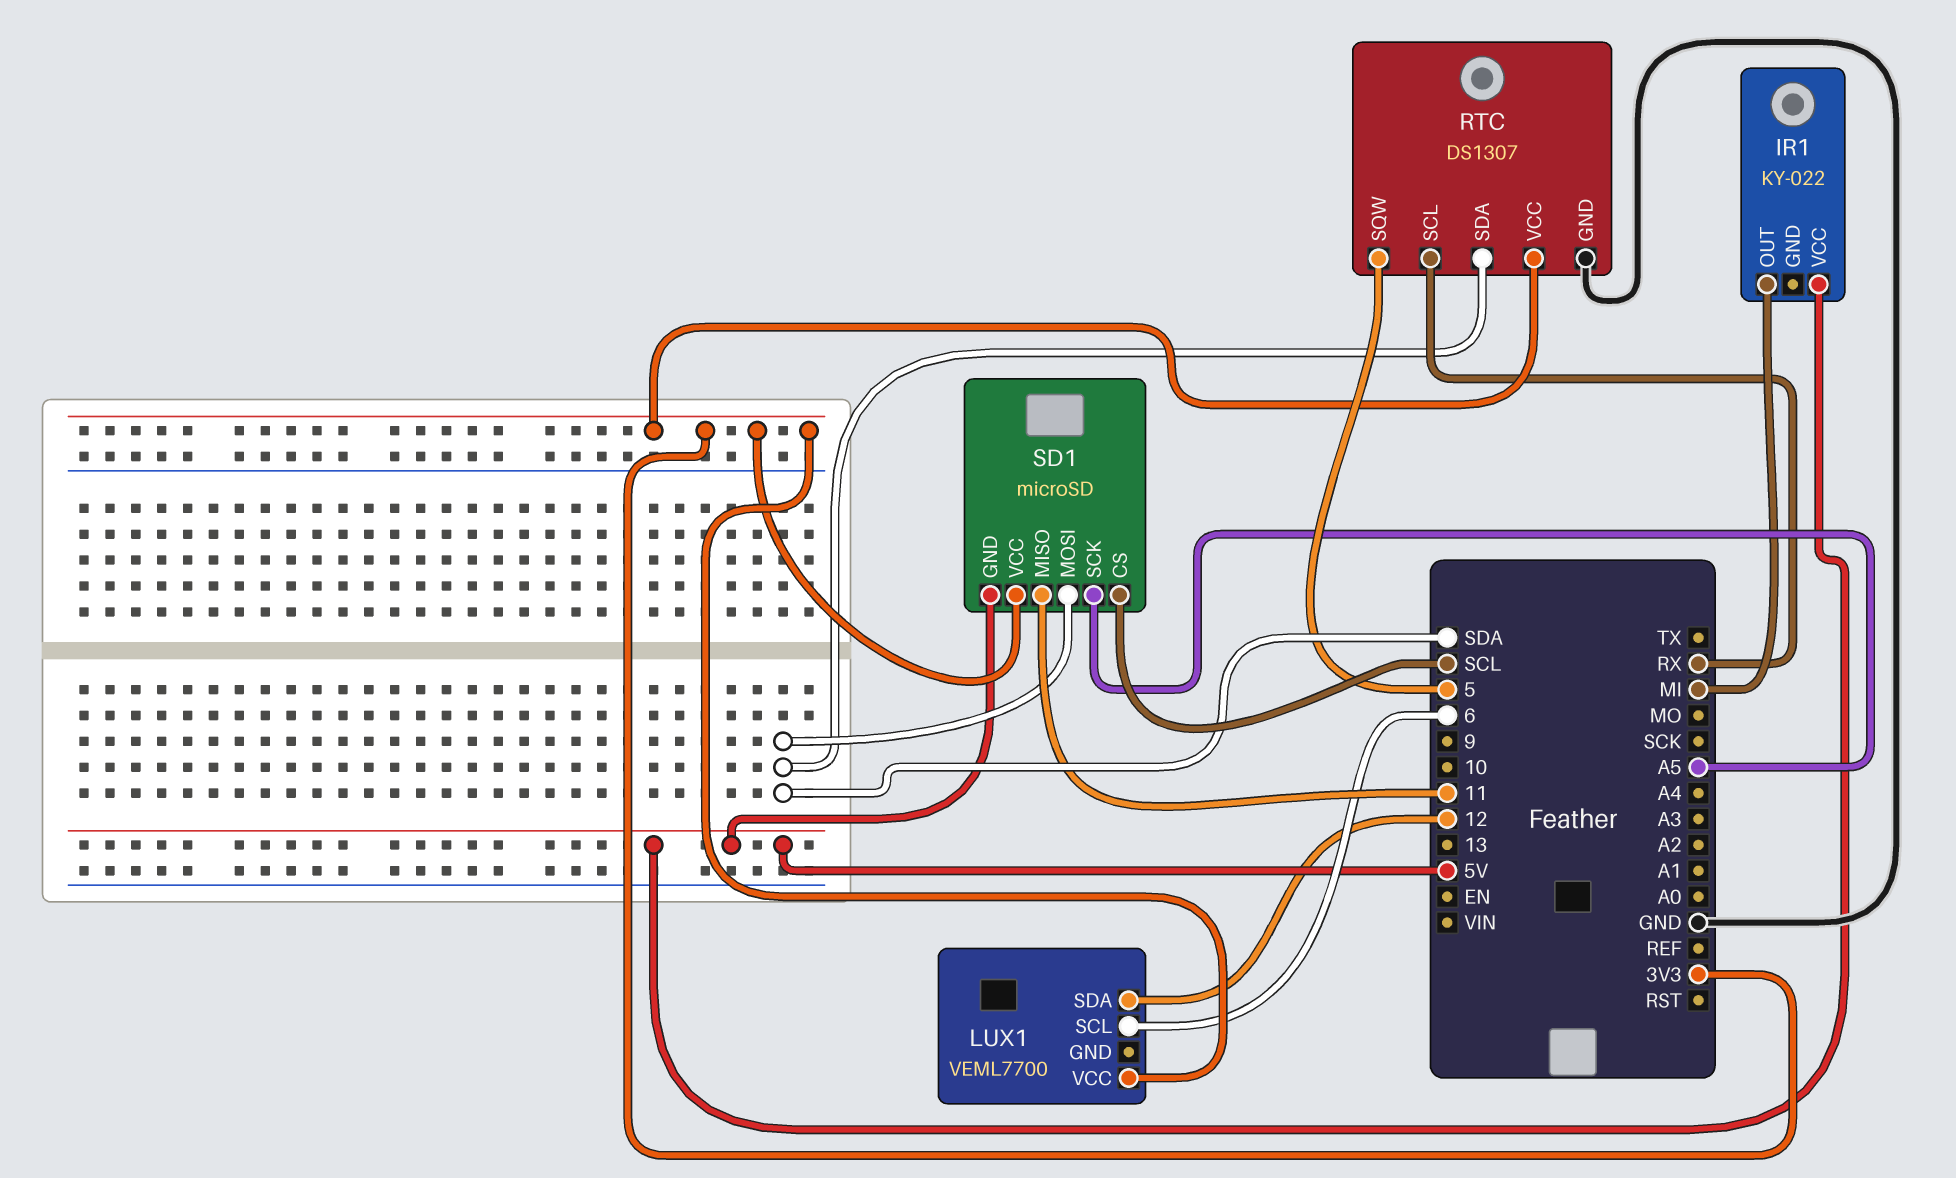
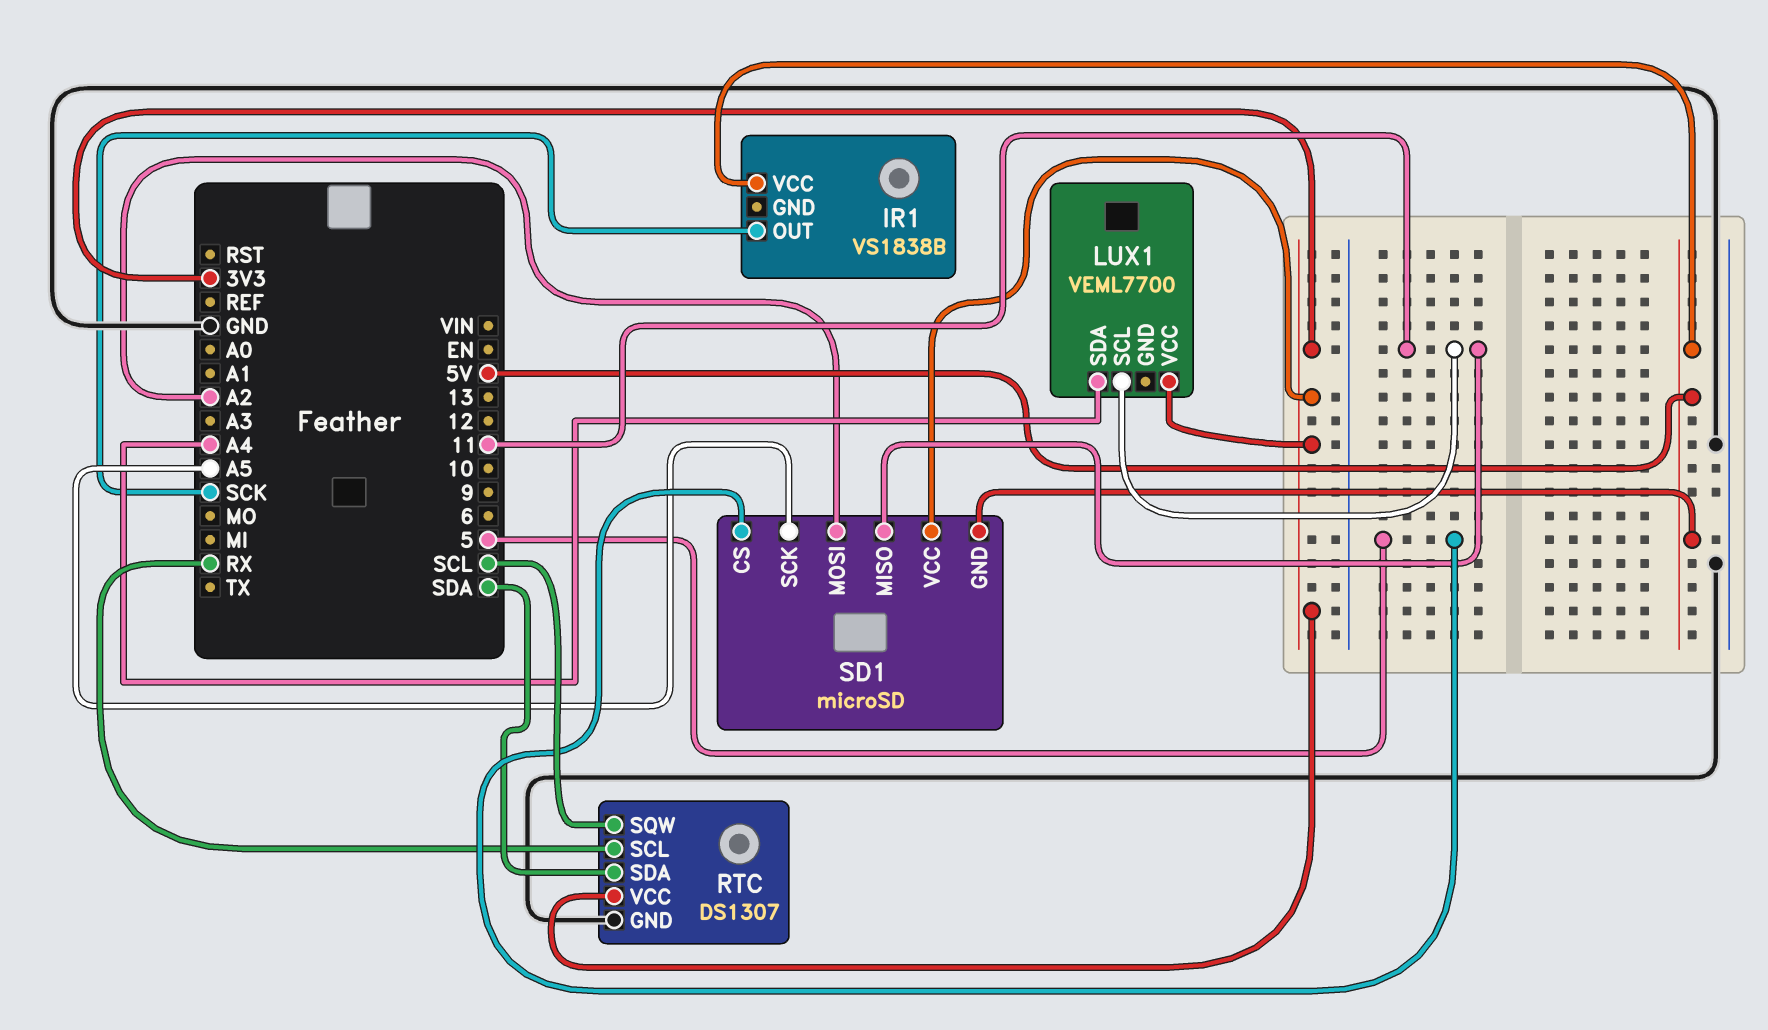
IR1: KY-022 -> VS1838B
IR1 pin OUT: MI -> SCK
LUX1 pin SCL: 6 -> 11
LUX1 pin SDA: 12 -> A4
RTC pin SQW: 5 -> SCL
SD1 pin CS: SCL -> 5
SD1 pin MOSI: SDA -> A2

